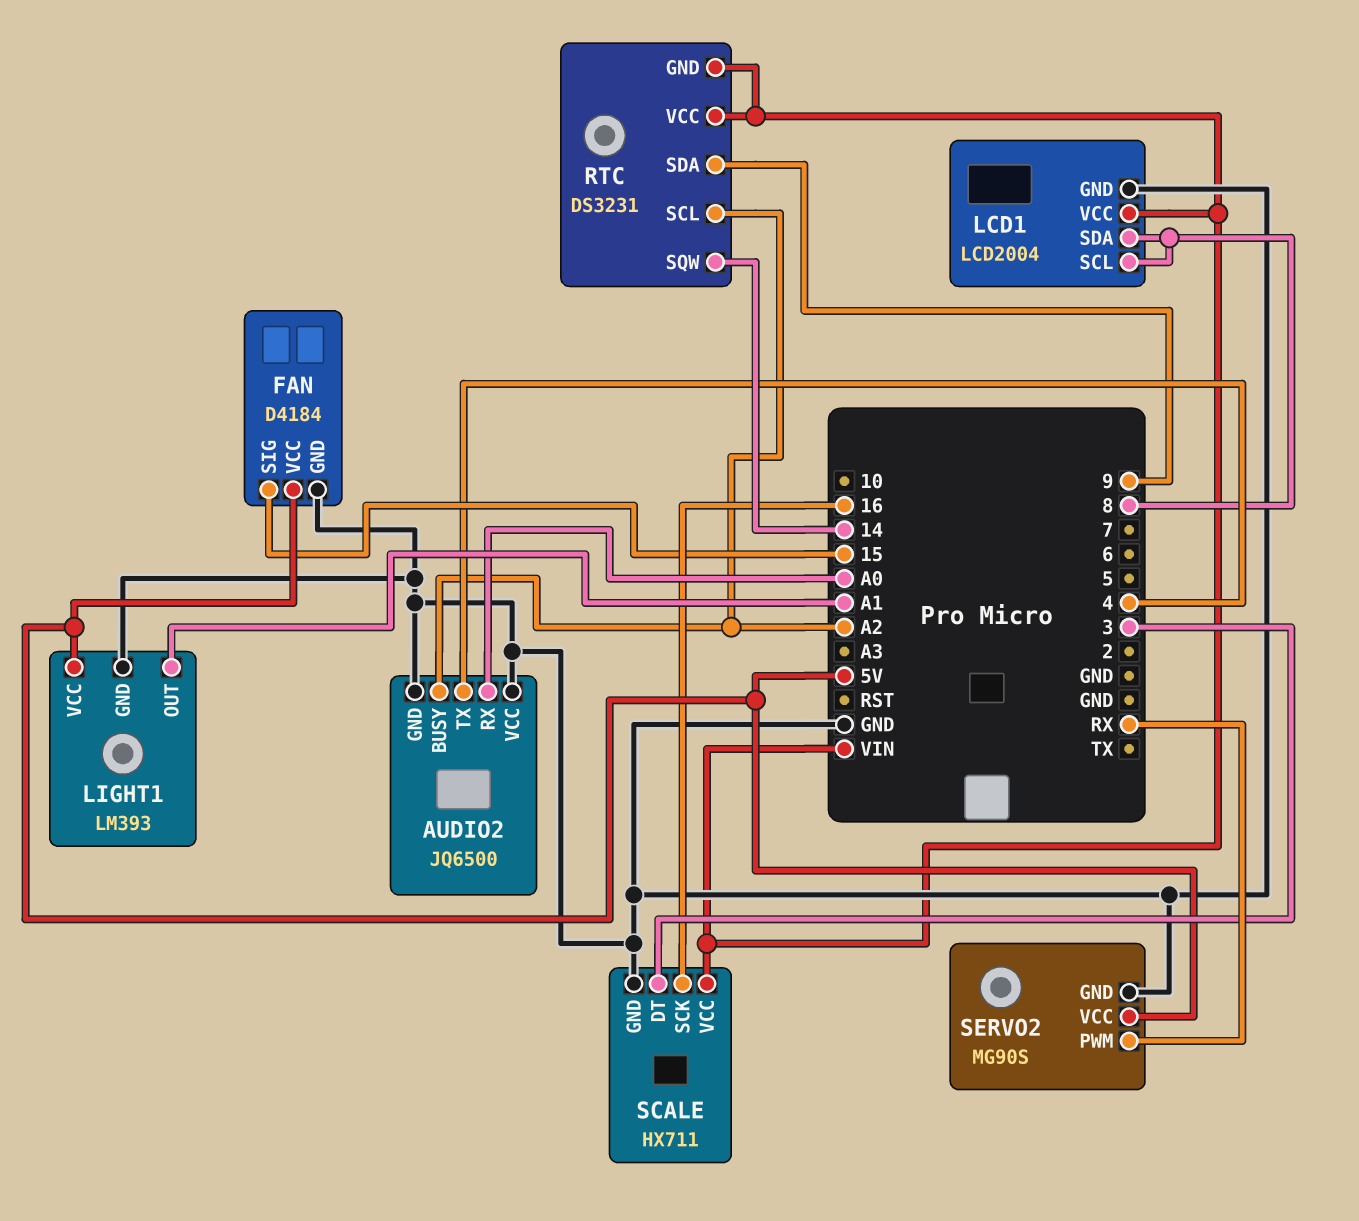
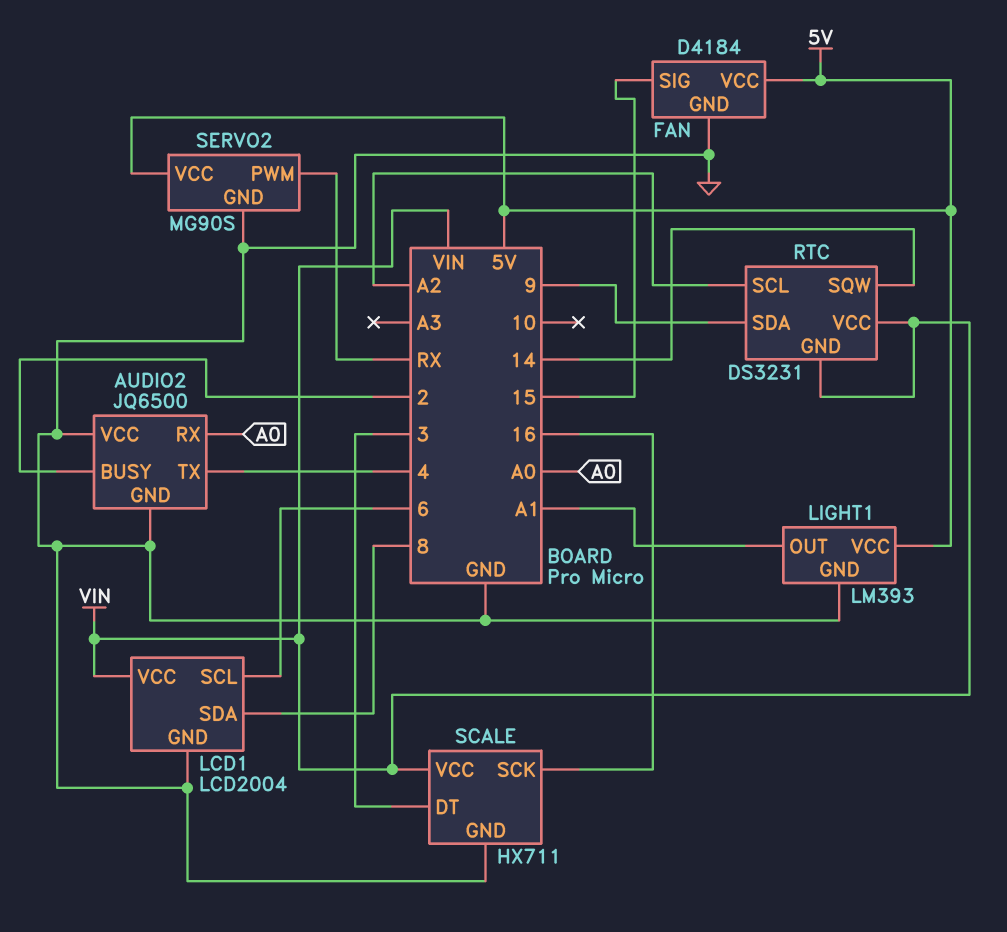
AUDIO2 pin BUSY: A2 -> 2
LCD1 pin SCL: 8 -> 6

